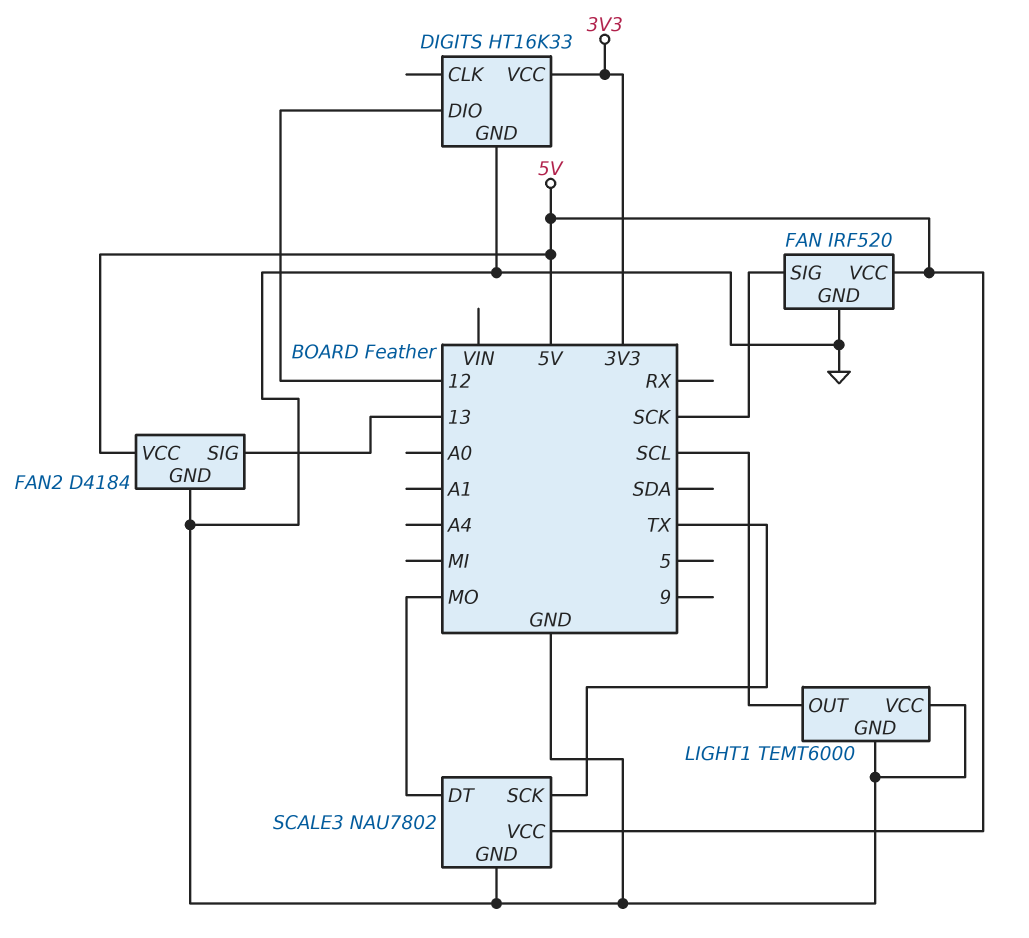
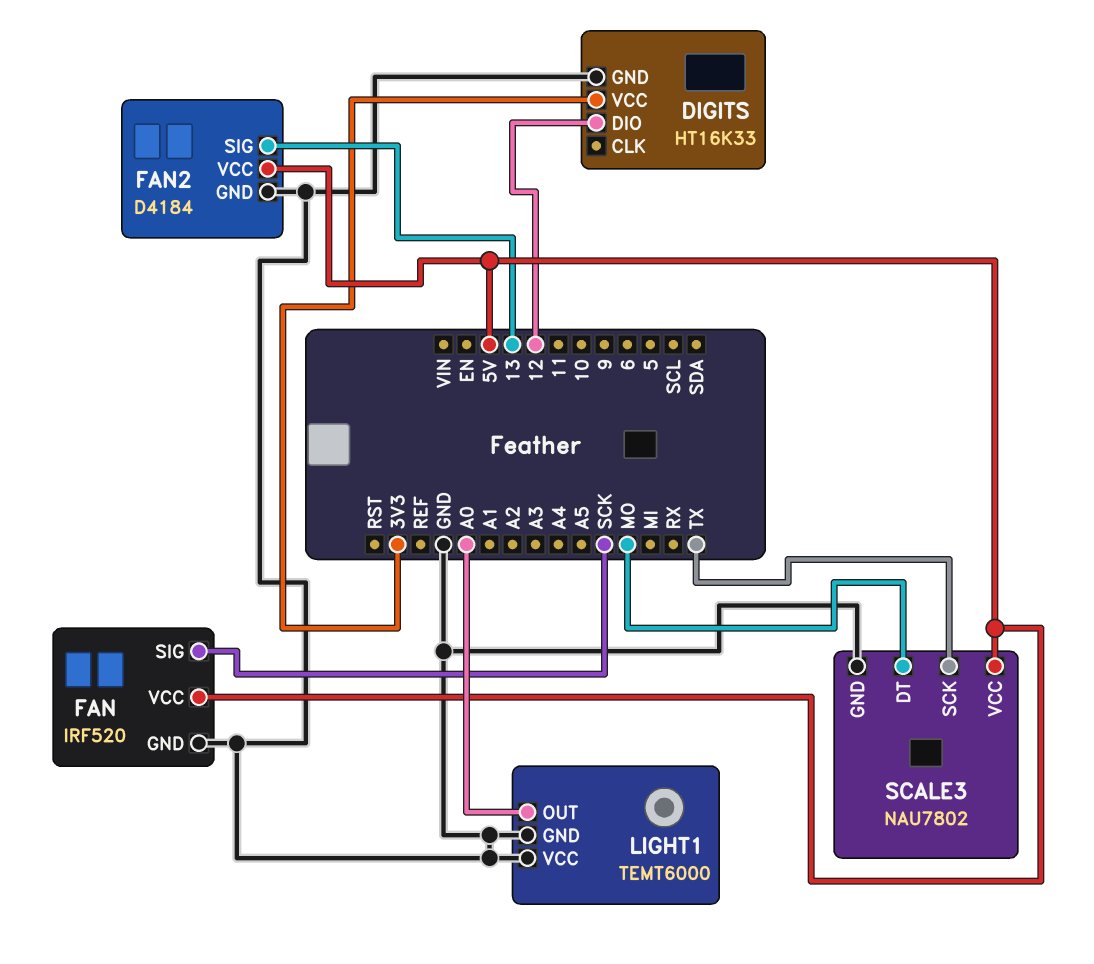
LIGHT1 pin OUT: SCL -> A0

